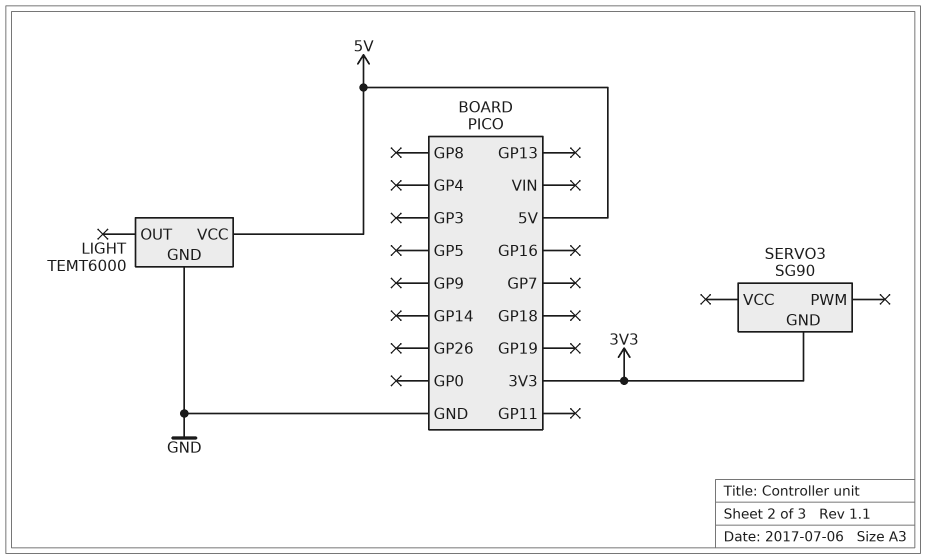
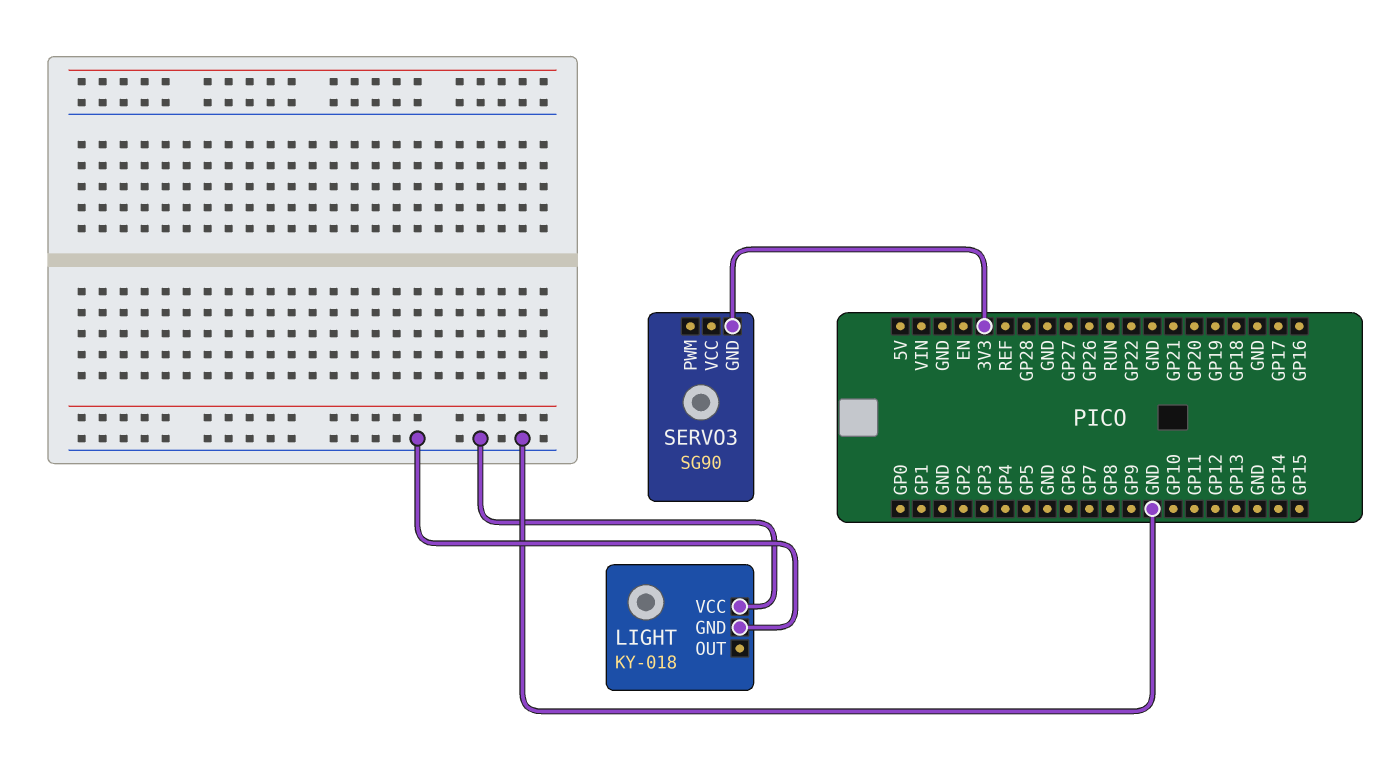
LIGHT: TEMT6000 -> KY-018
LIGHT pin VCC: 5V -> GND

